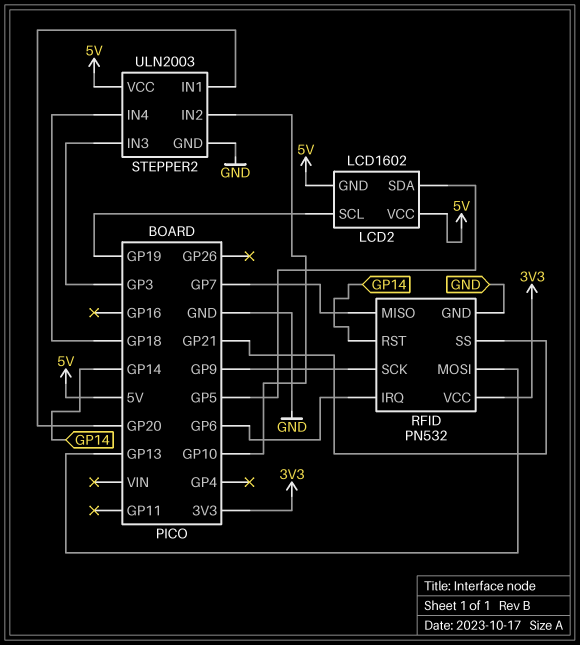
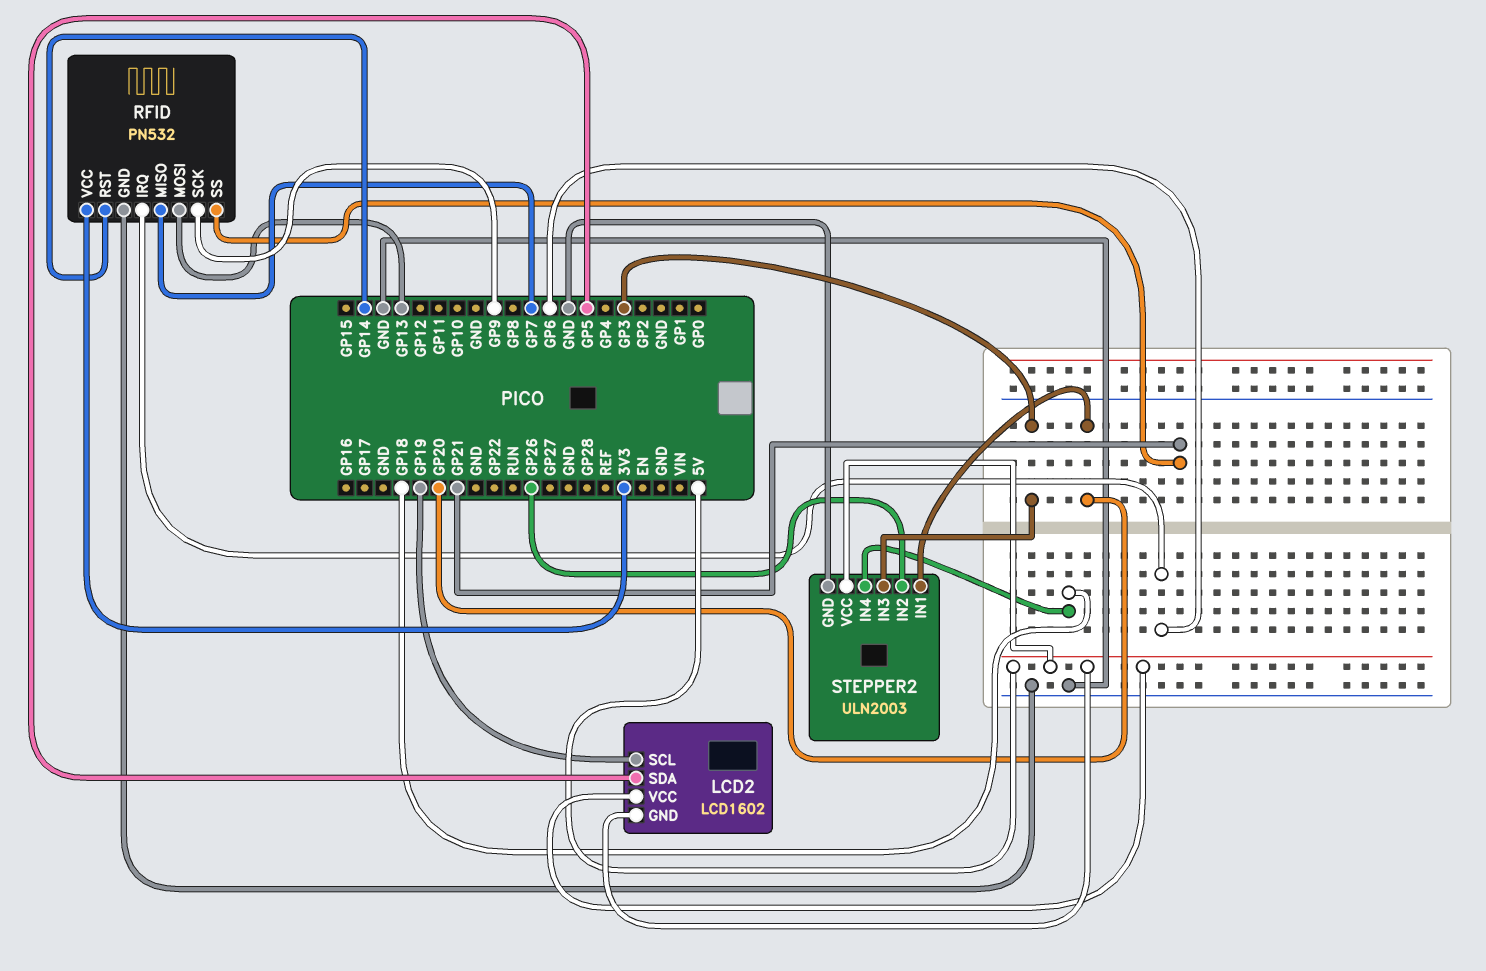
STEPPER2 pin IN2: GP10 -> GP26

